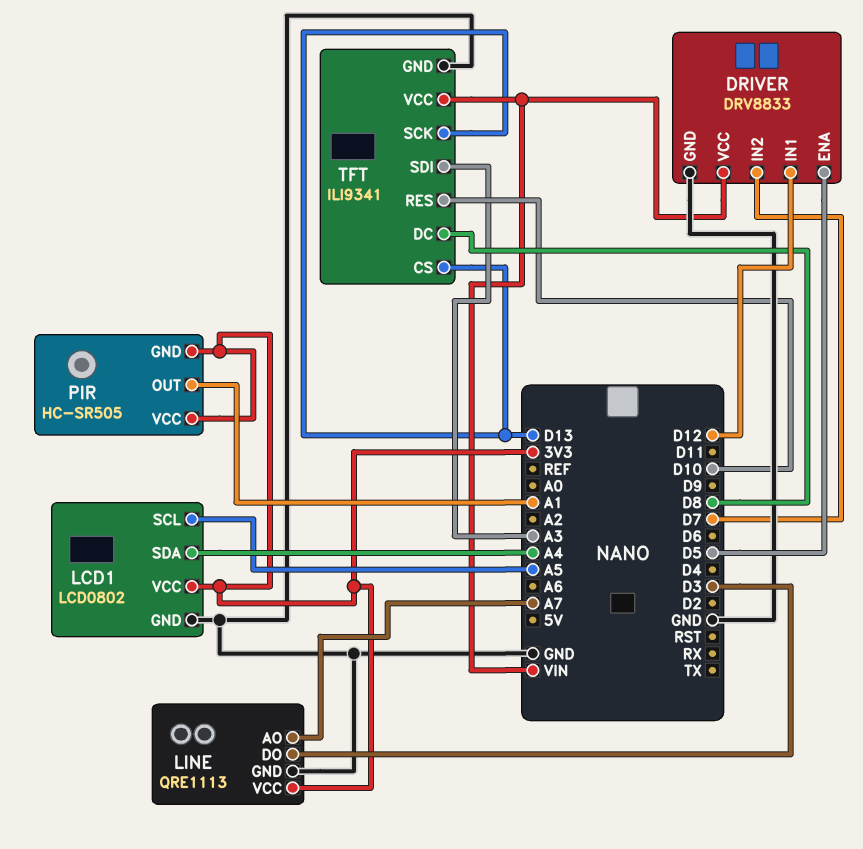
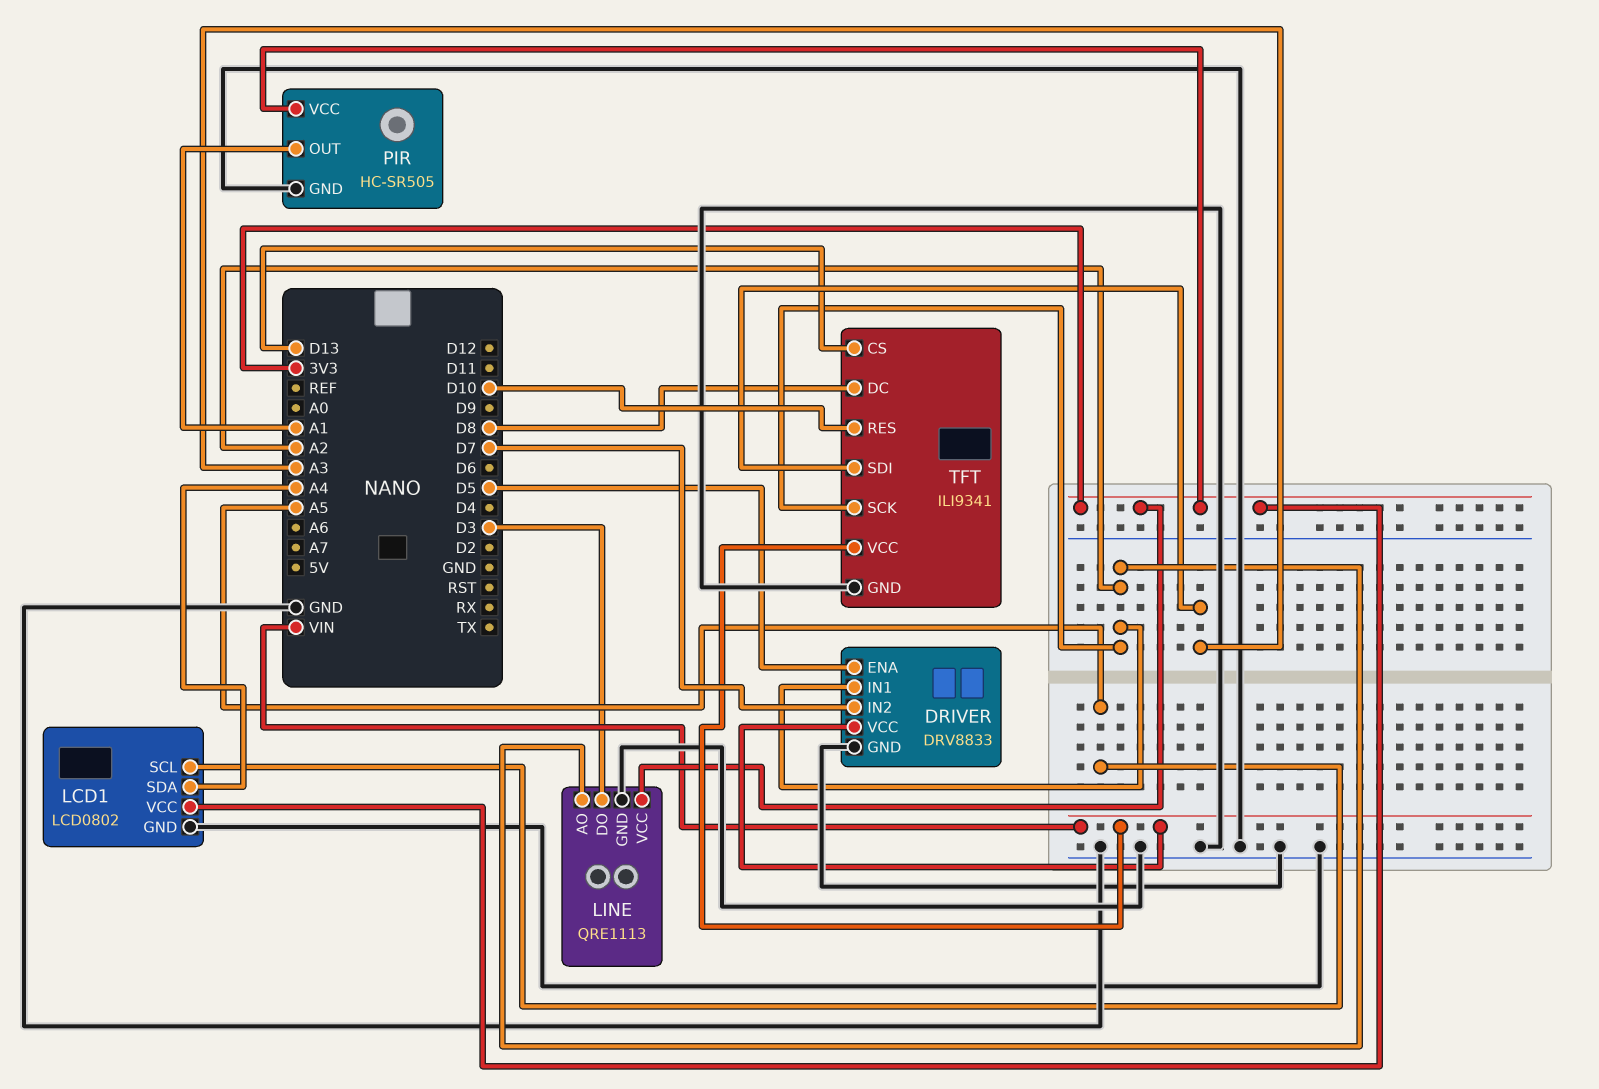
DRIVER pin IN1: D12 -> A2
LINE pin AO: A7 -> A2
PIR pin GND: 3V3 -> GND
TFT pin SCK: D13 -> A2

